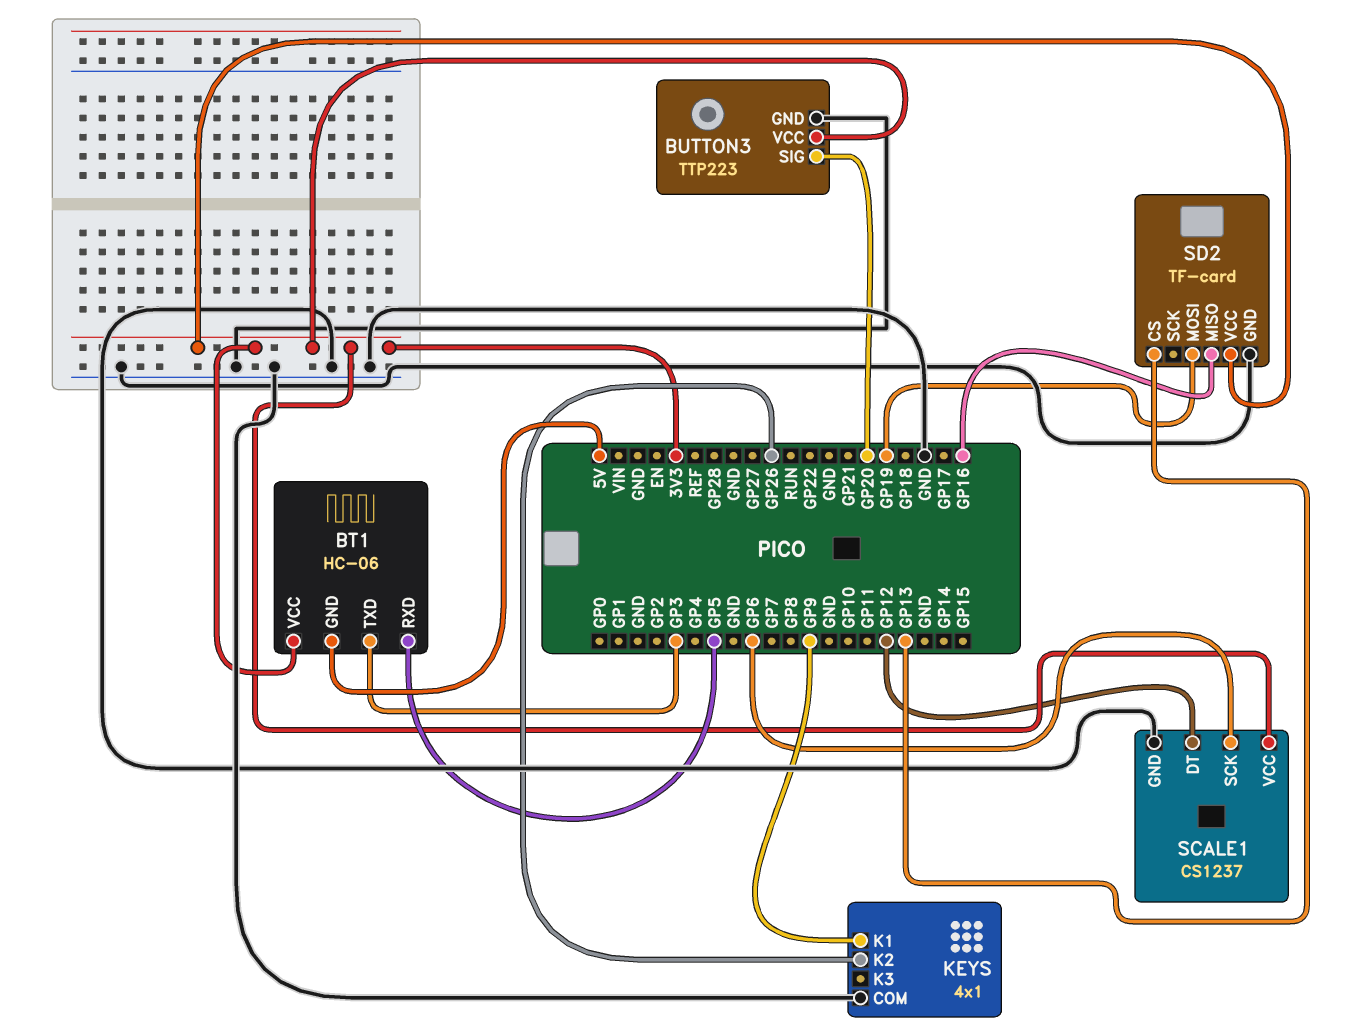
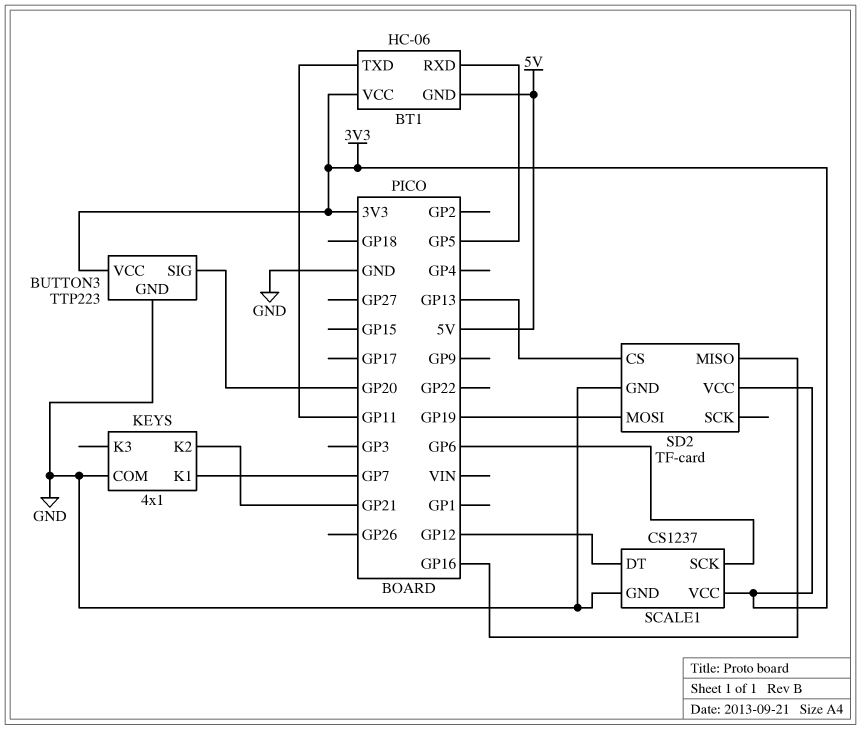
BT1 pin TXD: GP3 -> GP11
KEYS pin K1: GP9 -> GP7
KEYS pin K2: GP26 -> GP21

